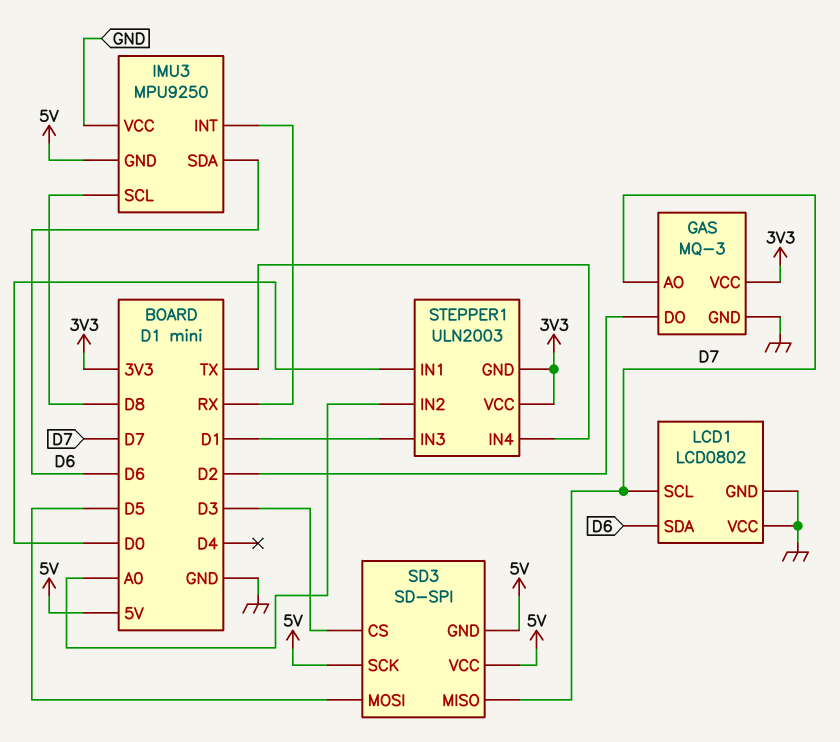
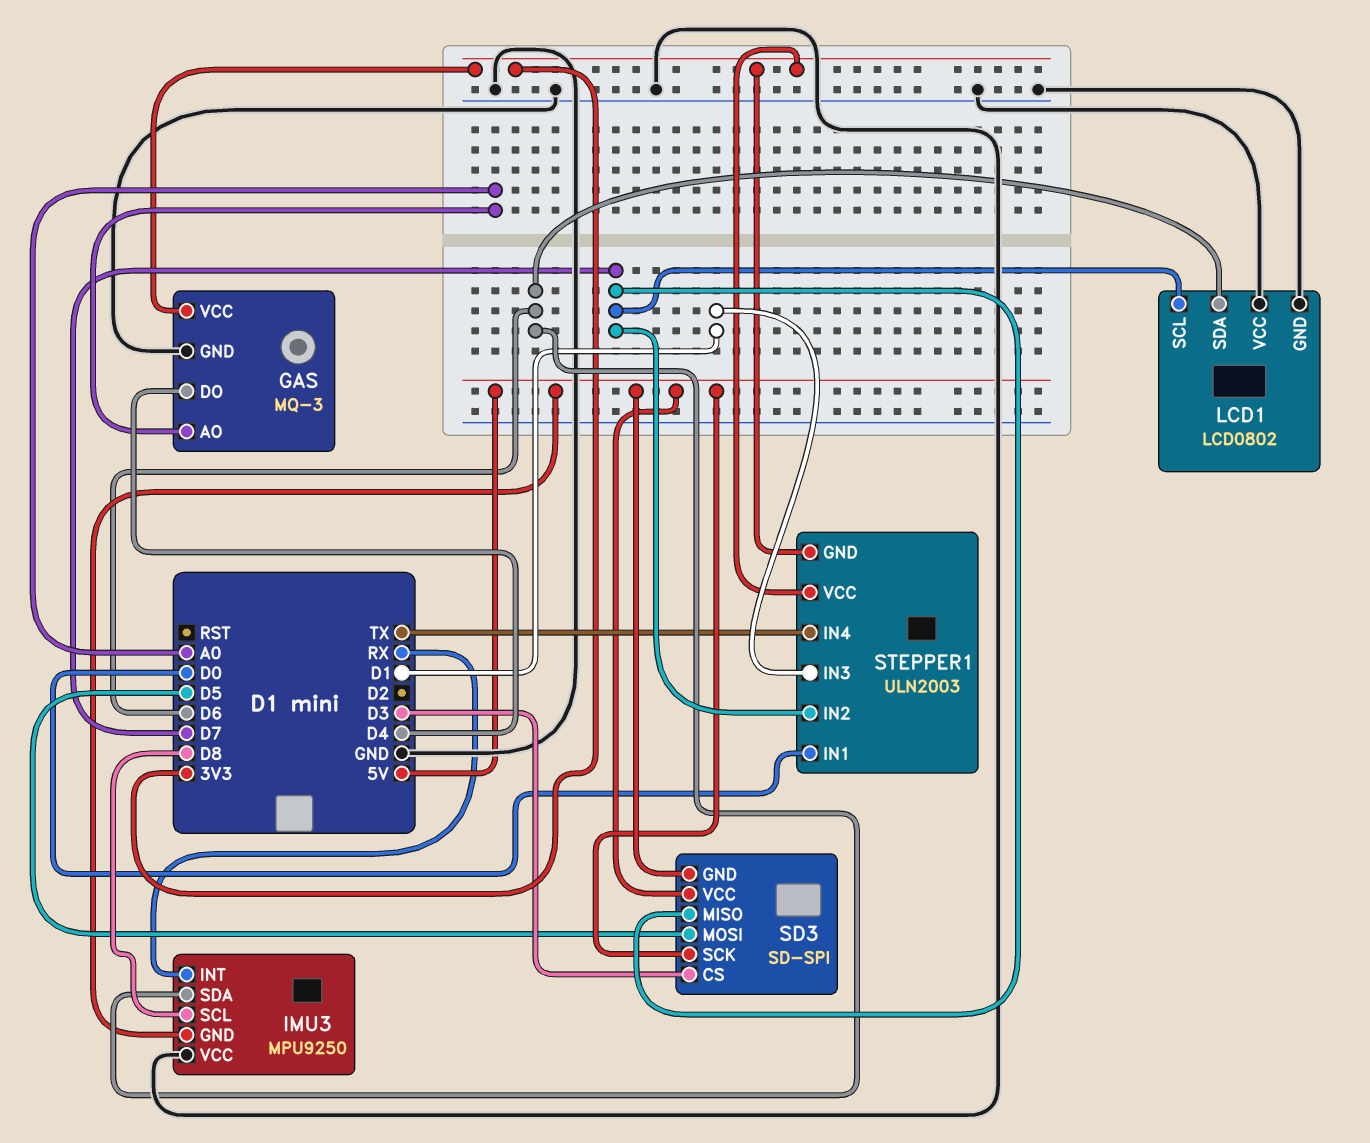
GAS pin AO: D7 -> A0
GAS pin DO: D2 -> D4
STEPPER1 pin IN2: A0 -> D7

